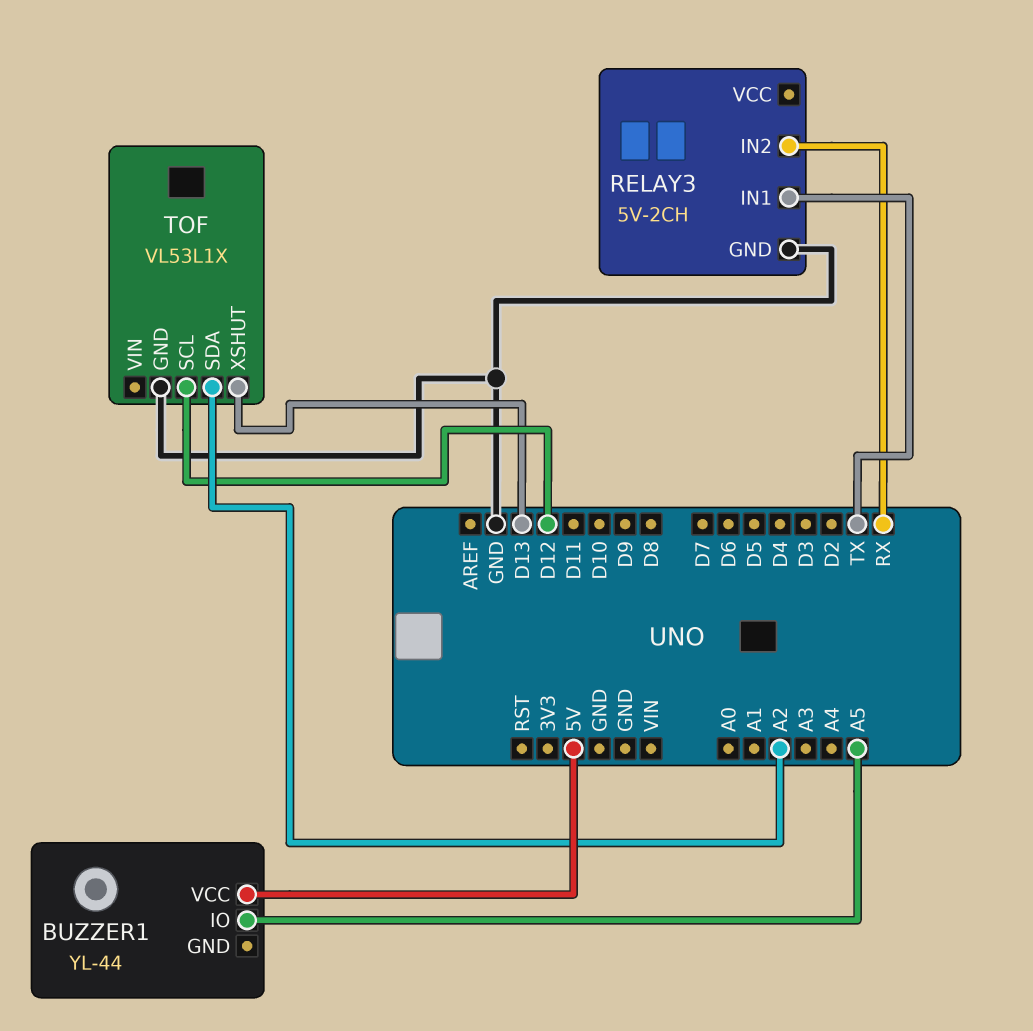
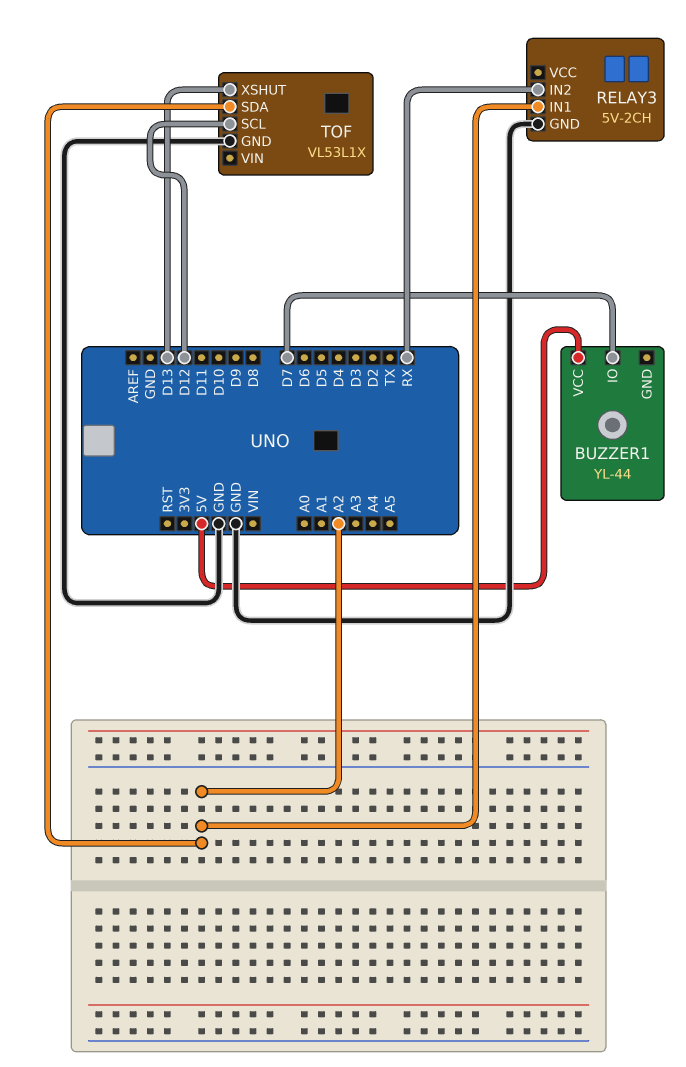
BUZZER1 pin IO: A5 -> D7
RELAY3 pin IN1: TX -> A2

